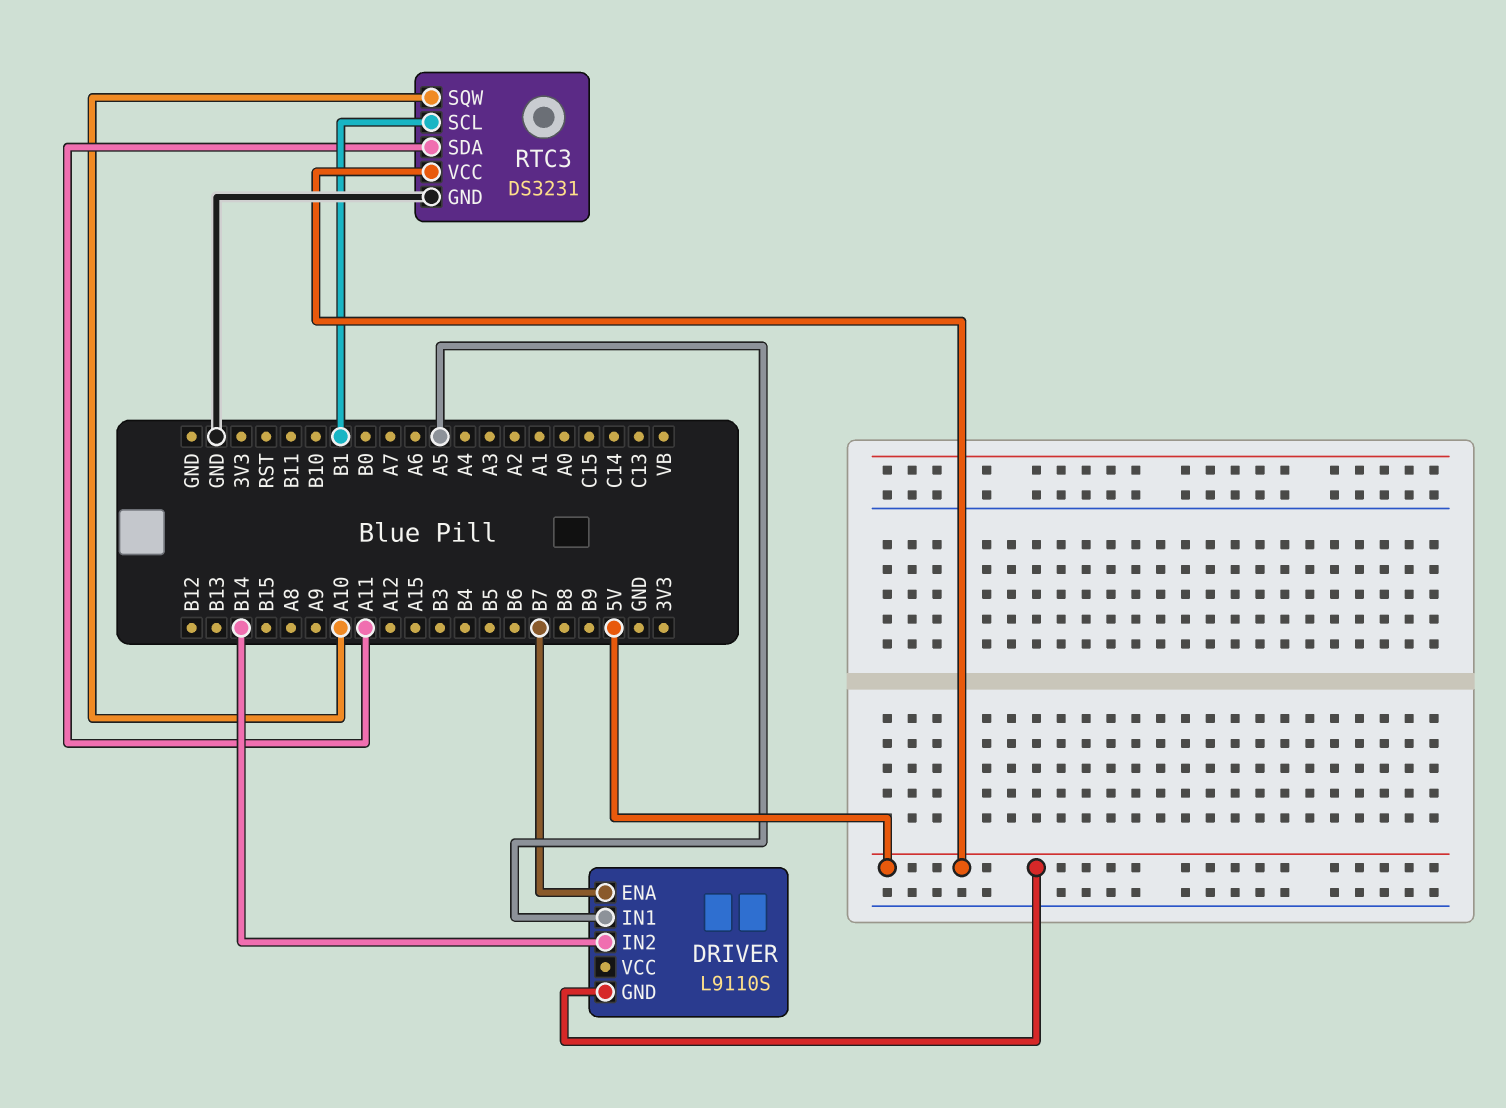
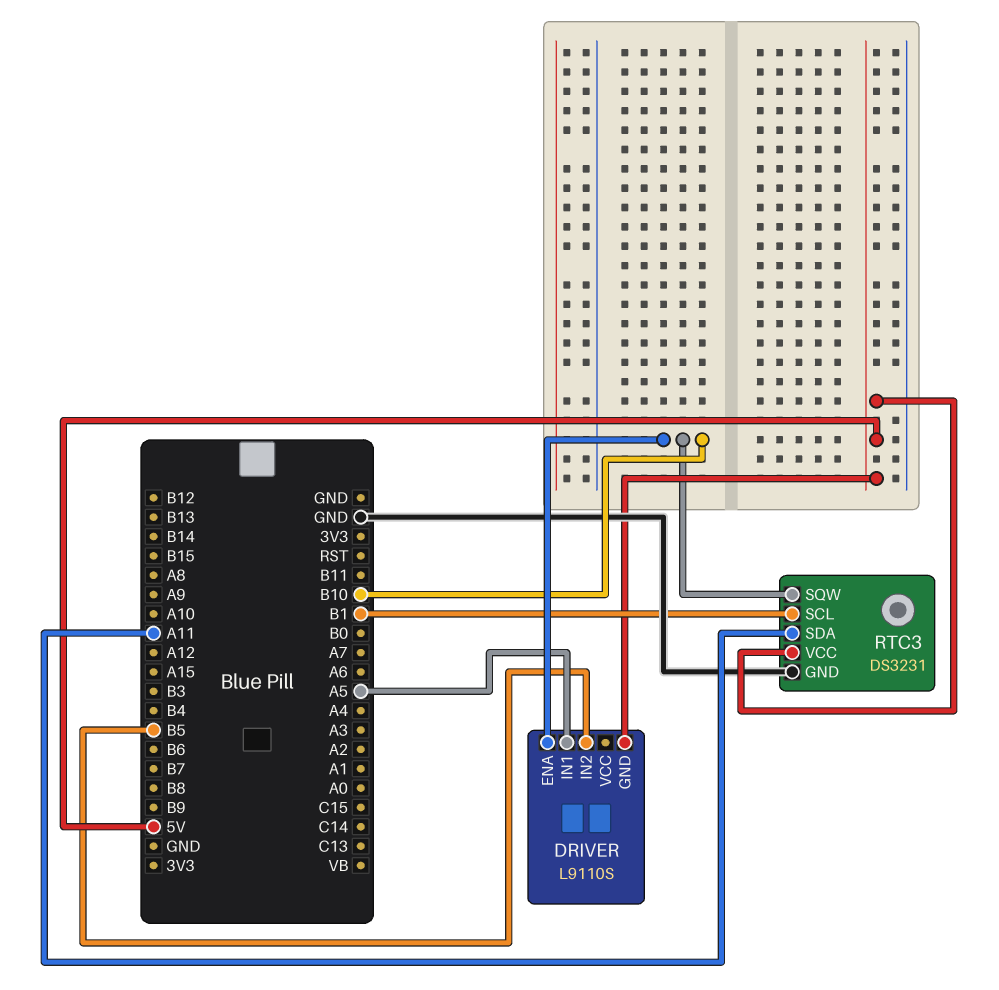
DRIVER pin ENA: B7 -> B10
DRIVER pin IN2: B14 -> B5
RTC3 pin SQW: A10 -> B10

